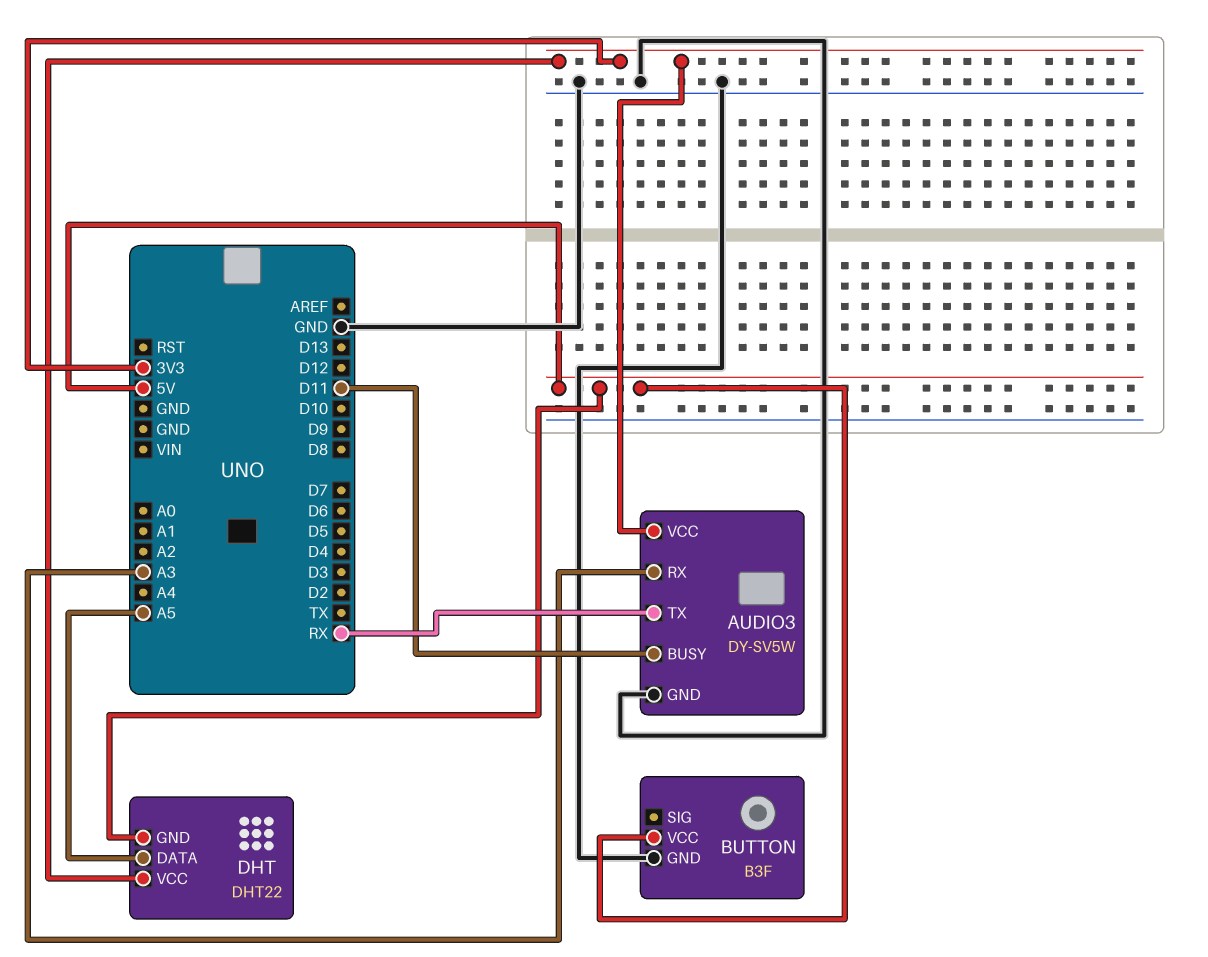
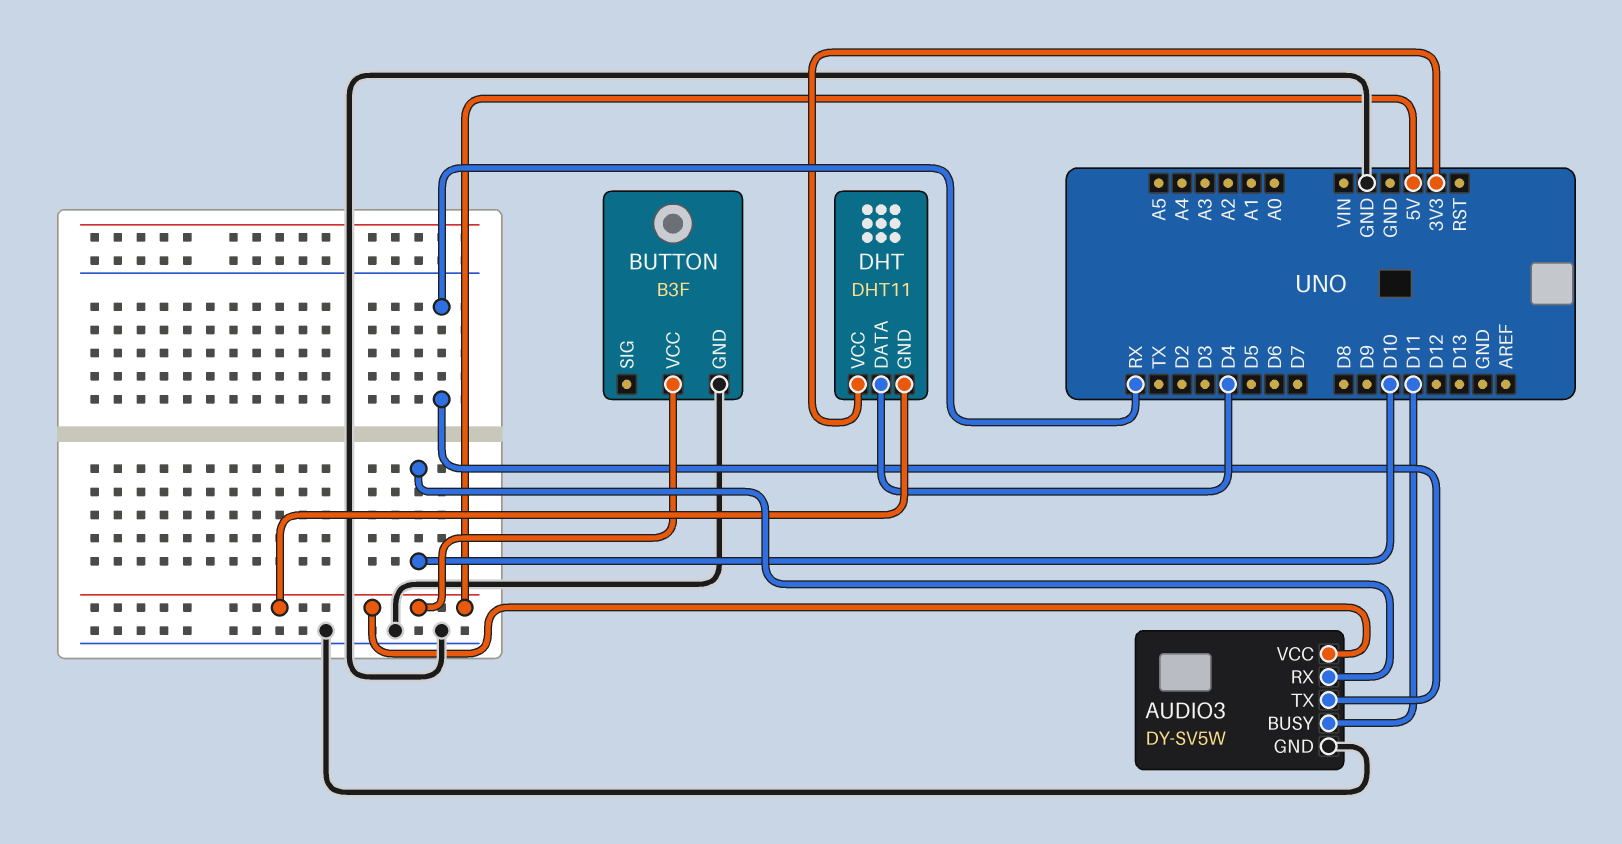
AUDIO3 pin RX: A3 -> D10
AUDIO3 pin VCC: 3V3 -> 5V
DHT: DHT22 -> DHT11
DHT pin DATA: A5 -> D4

